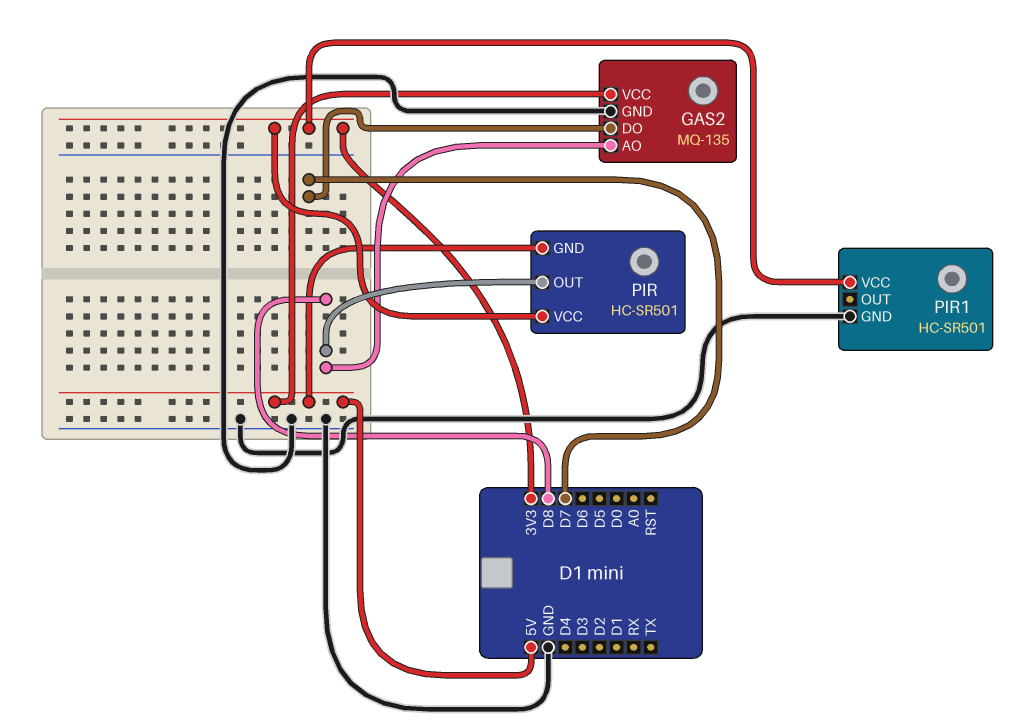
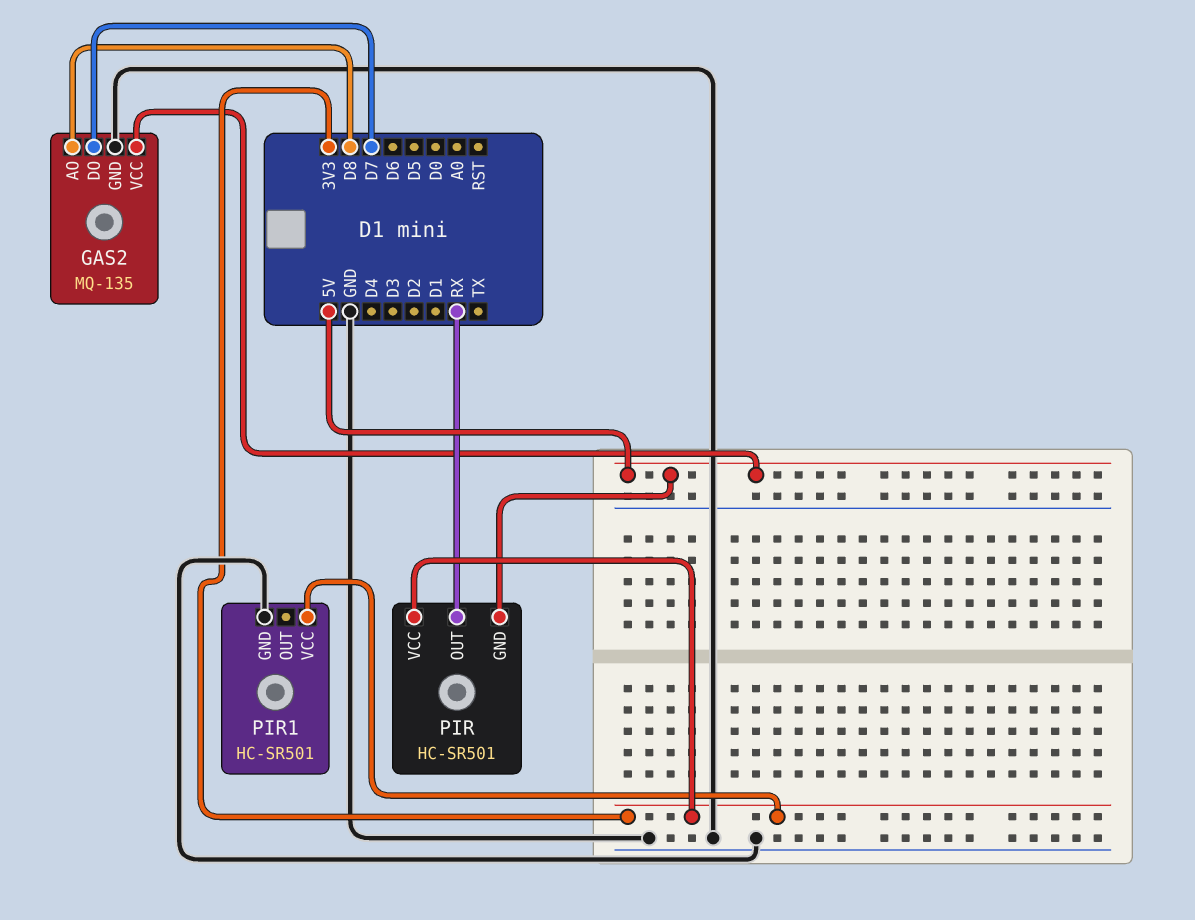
PIR pin OUT: D8 -> RX

